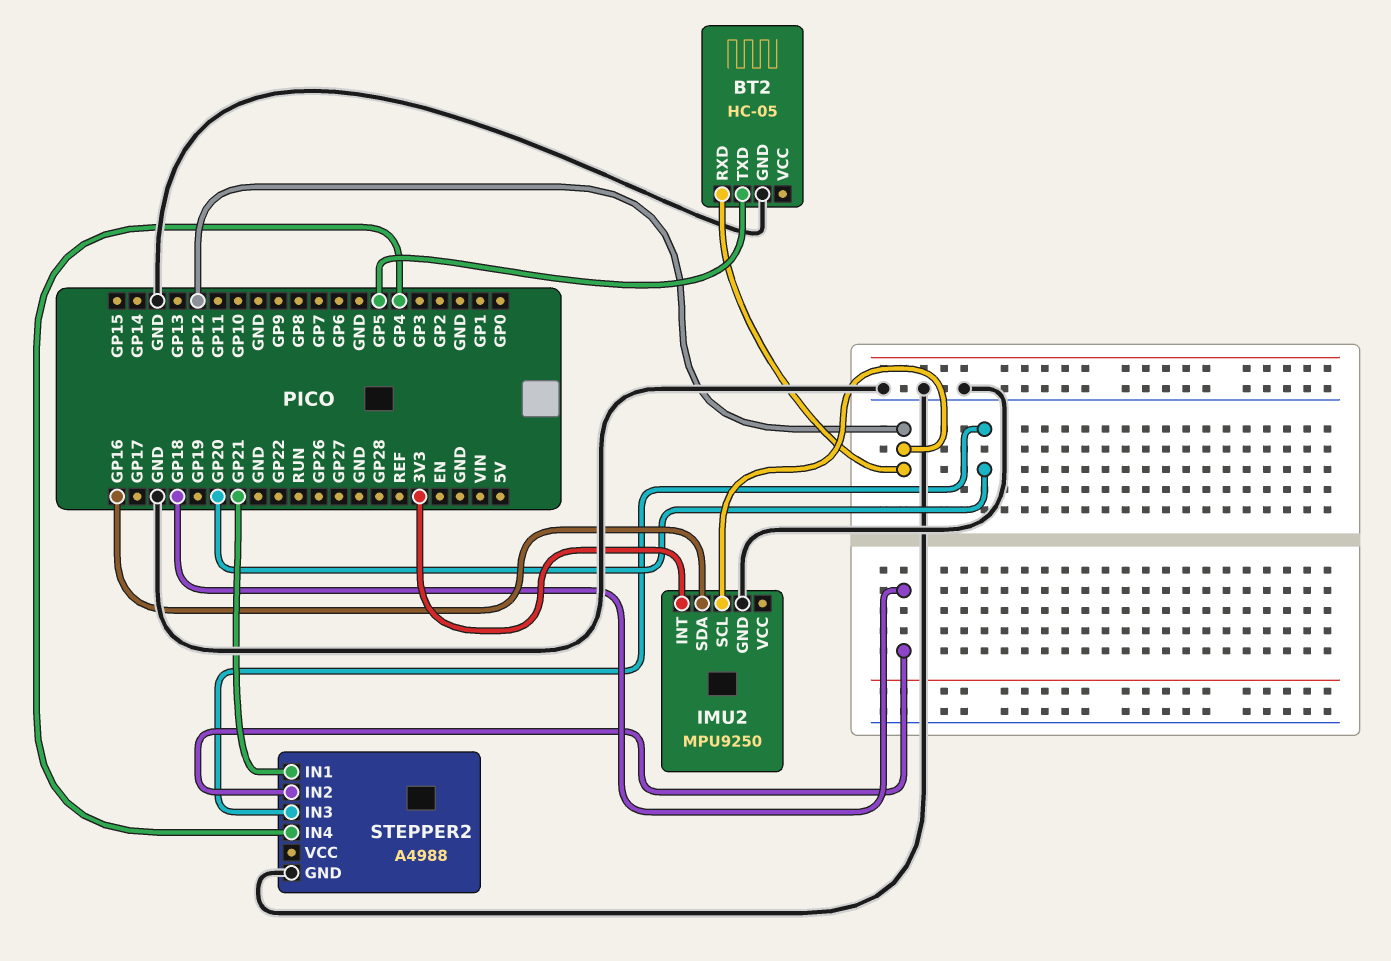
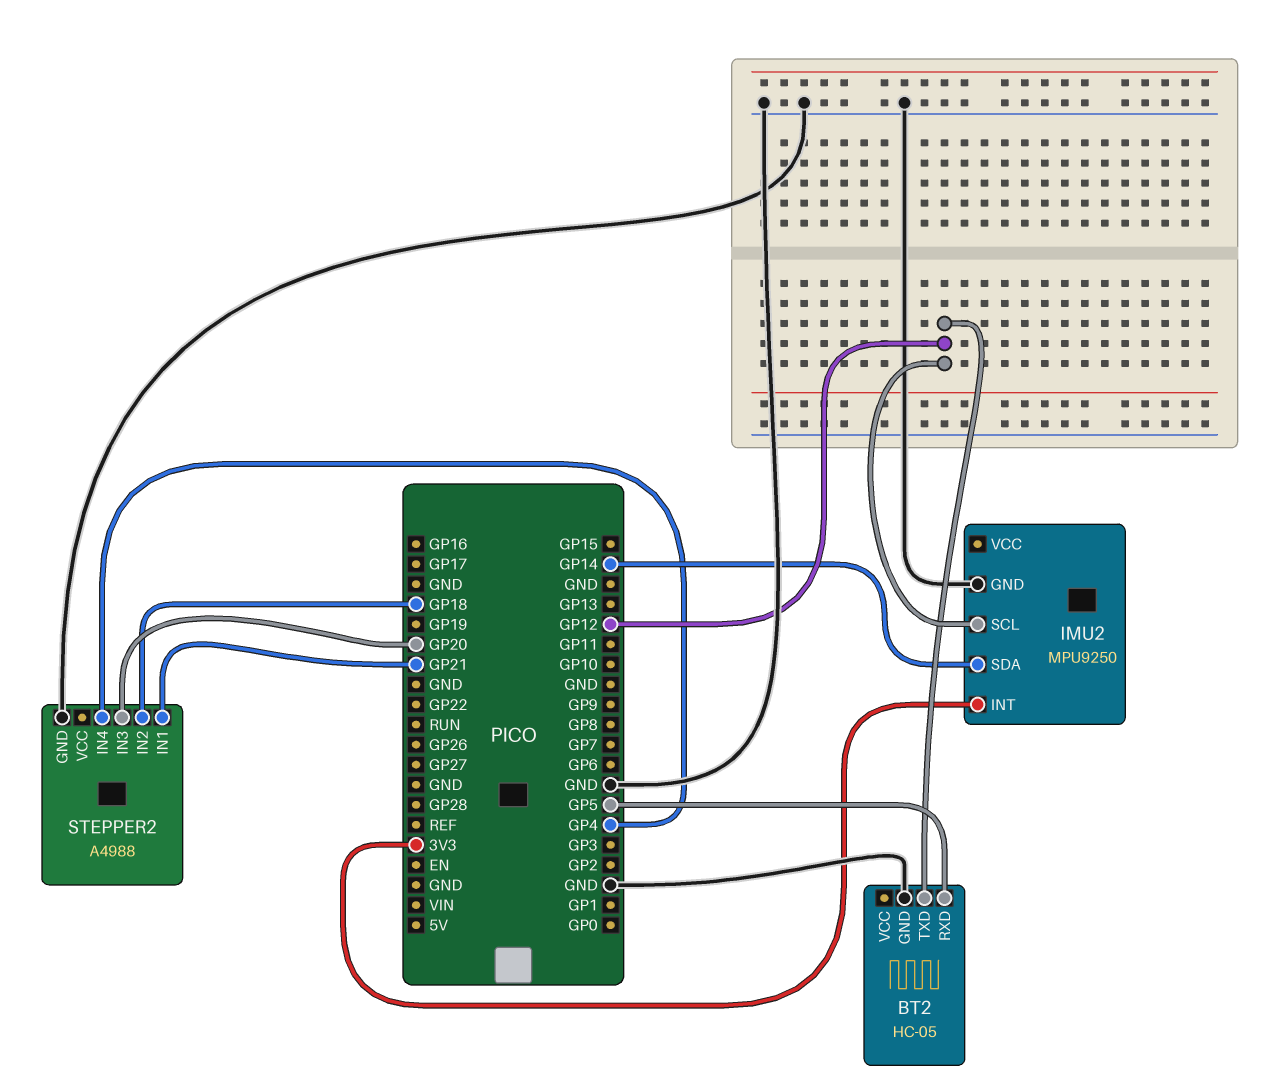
BT2 pin RXD: GP12 -> GP5
BT2 pin TXD: GP5 -> GP12
IMU2 pin SDA: GP16 -> GP14

